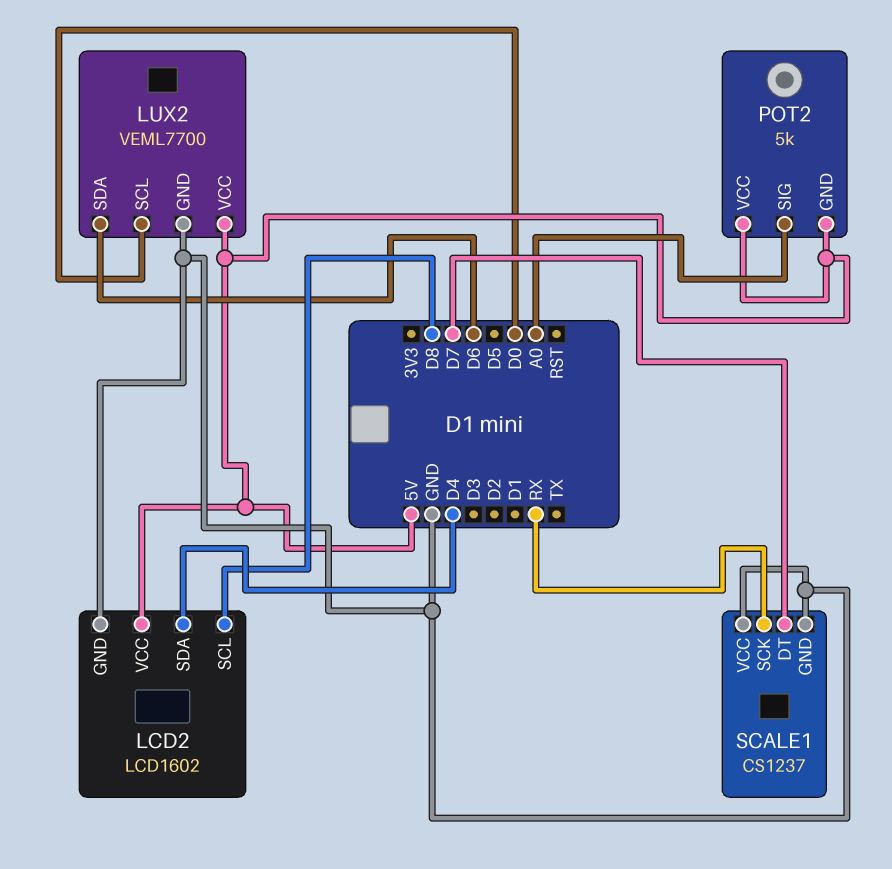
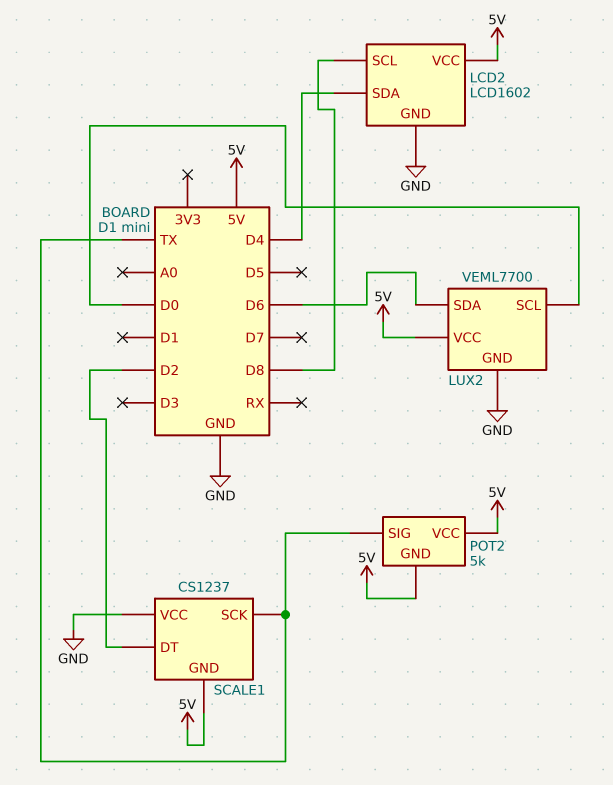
POT2 pin SIG: A0 -> TX
SCALE1 pin DT: D7 -> D2
SCALE1 pin GND: GND -> 5V
SCALE1 pin SCK: RX -> TX

